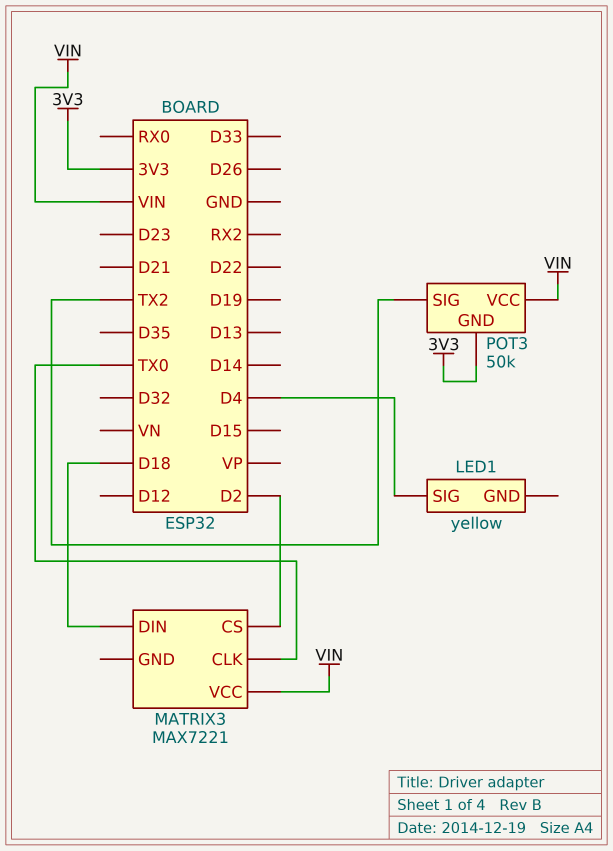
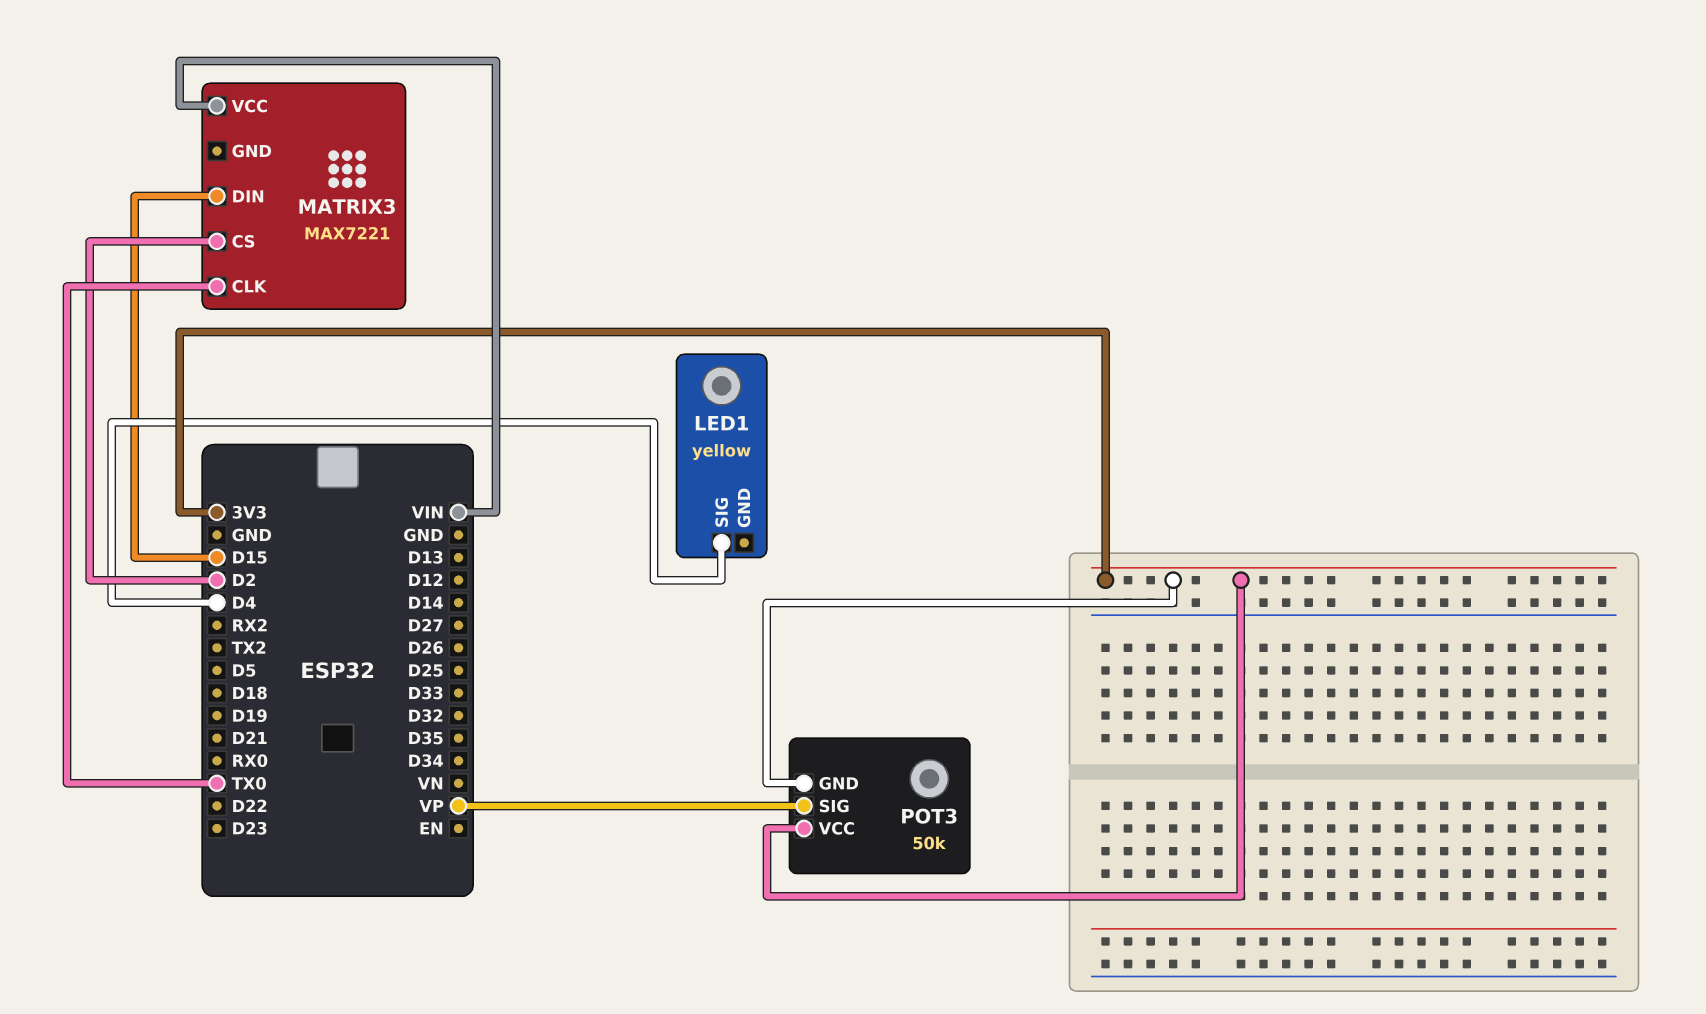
MATRIX3 pin DIN: D18 -> D15
POT3 pin SIG: TX2 -> VP
POT3 pin VCC: VIN -> 3V3

